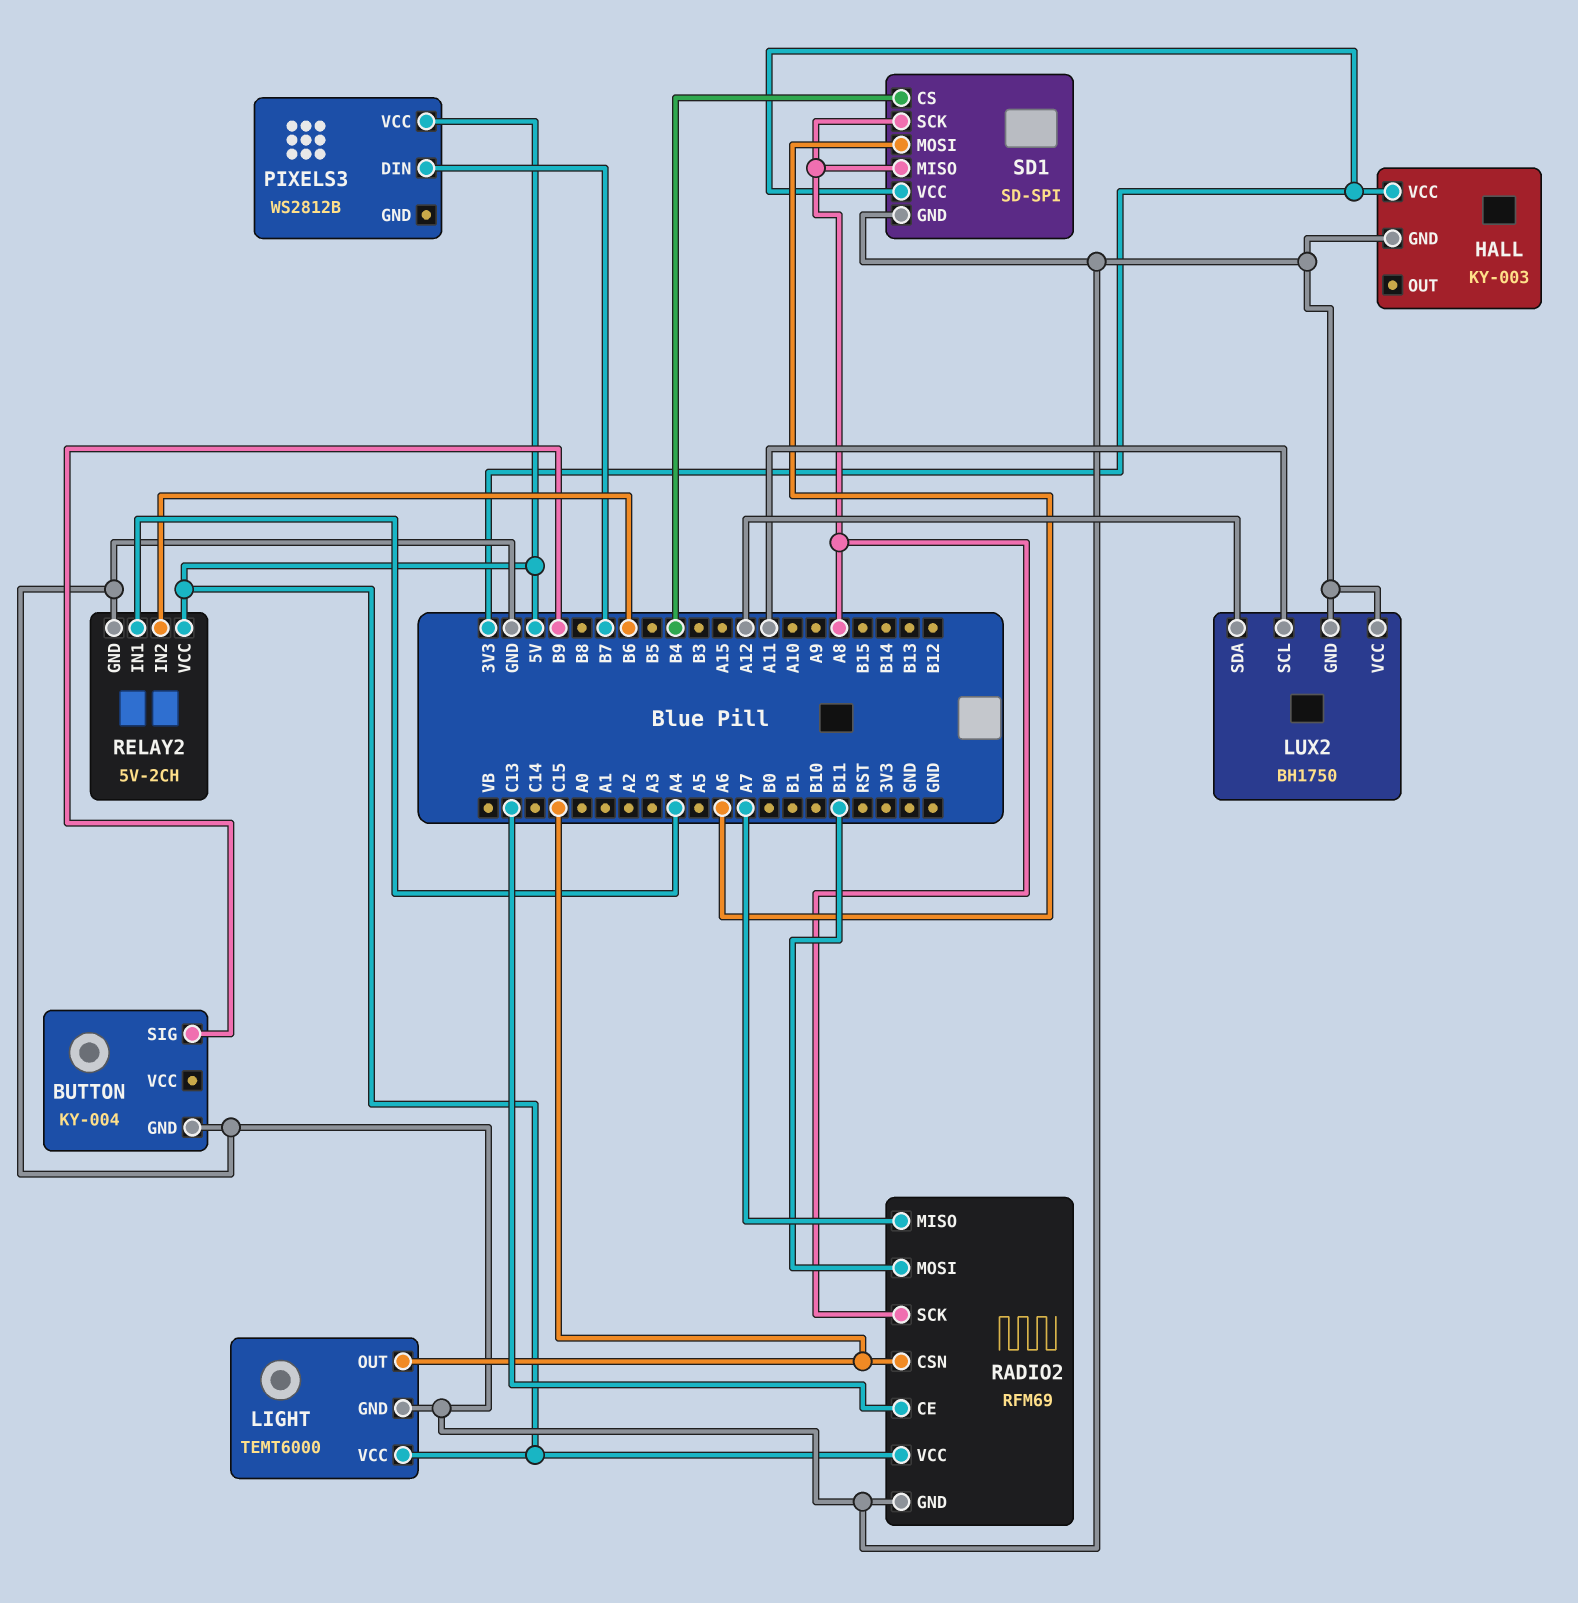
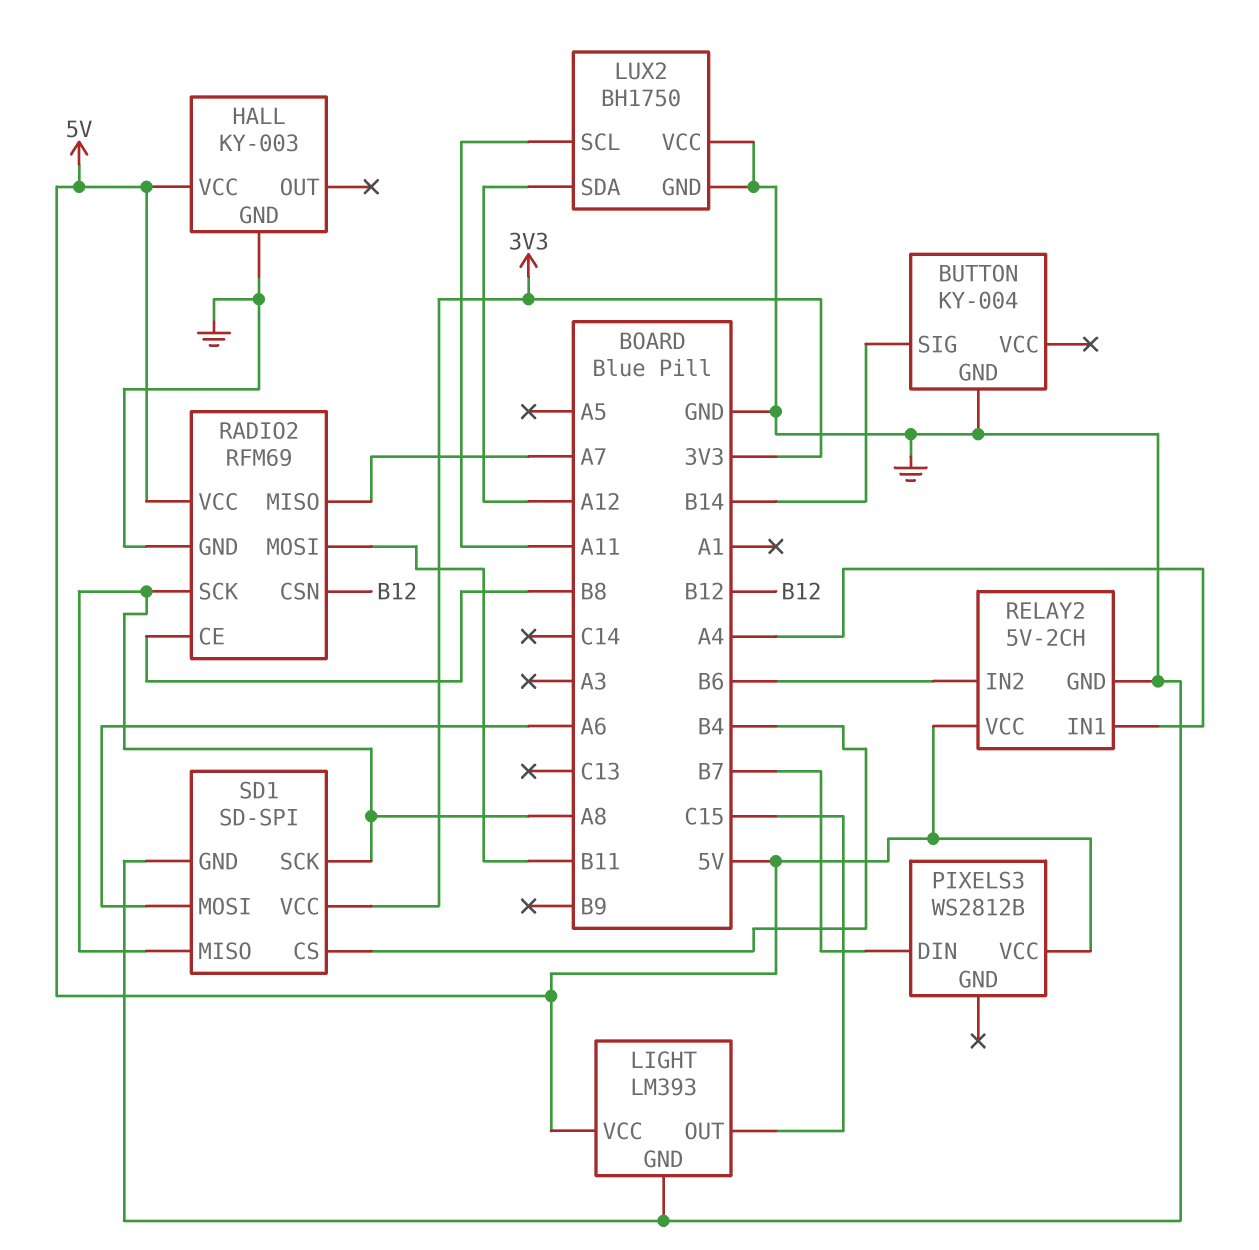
BUTTON pin SIG: B9 -> B14
HALL pin VCC: 3V3 -> 5V
LIGHT: TEMT6000 -> LM393
RADIO2 pin CE: C13 -> B8
RADIO2 pin CSN: C15 -> B12

